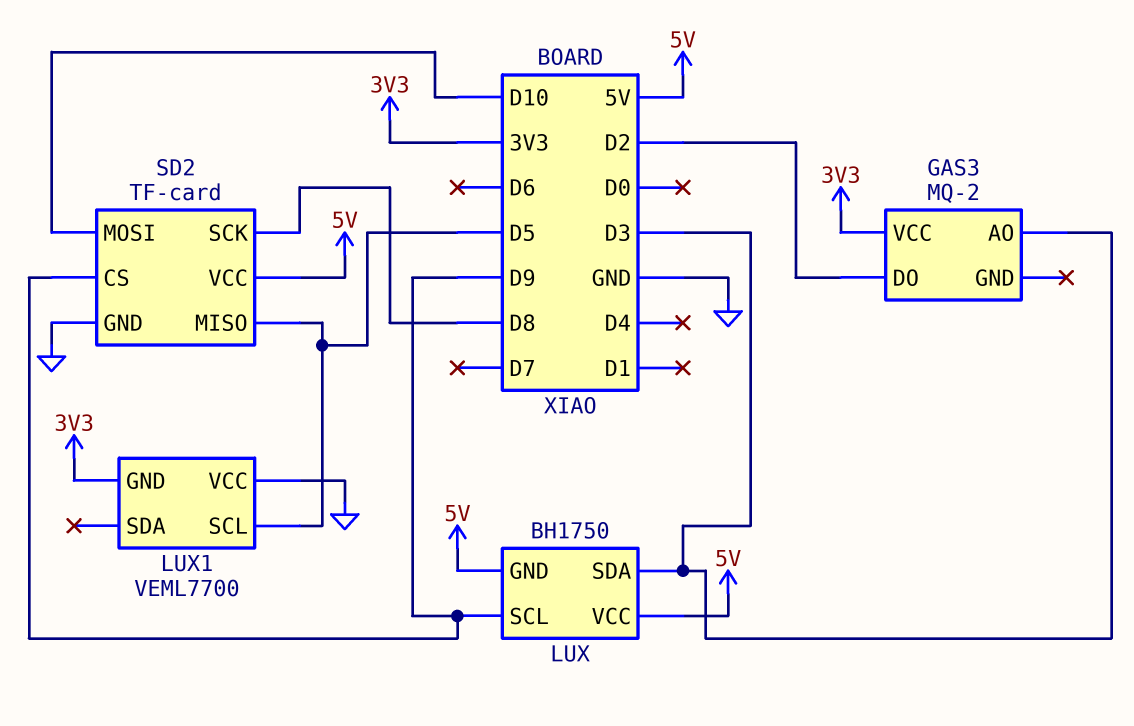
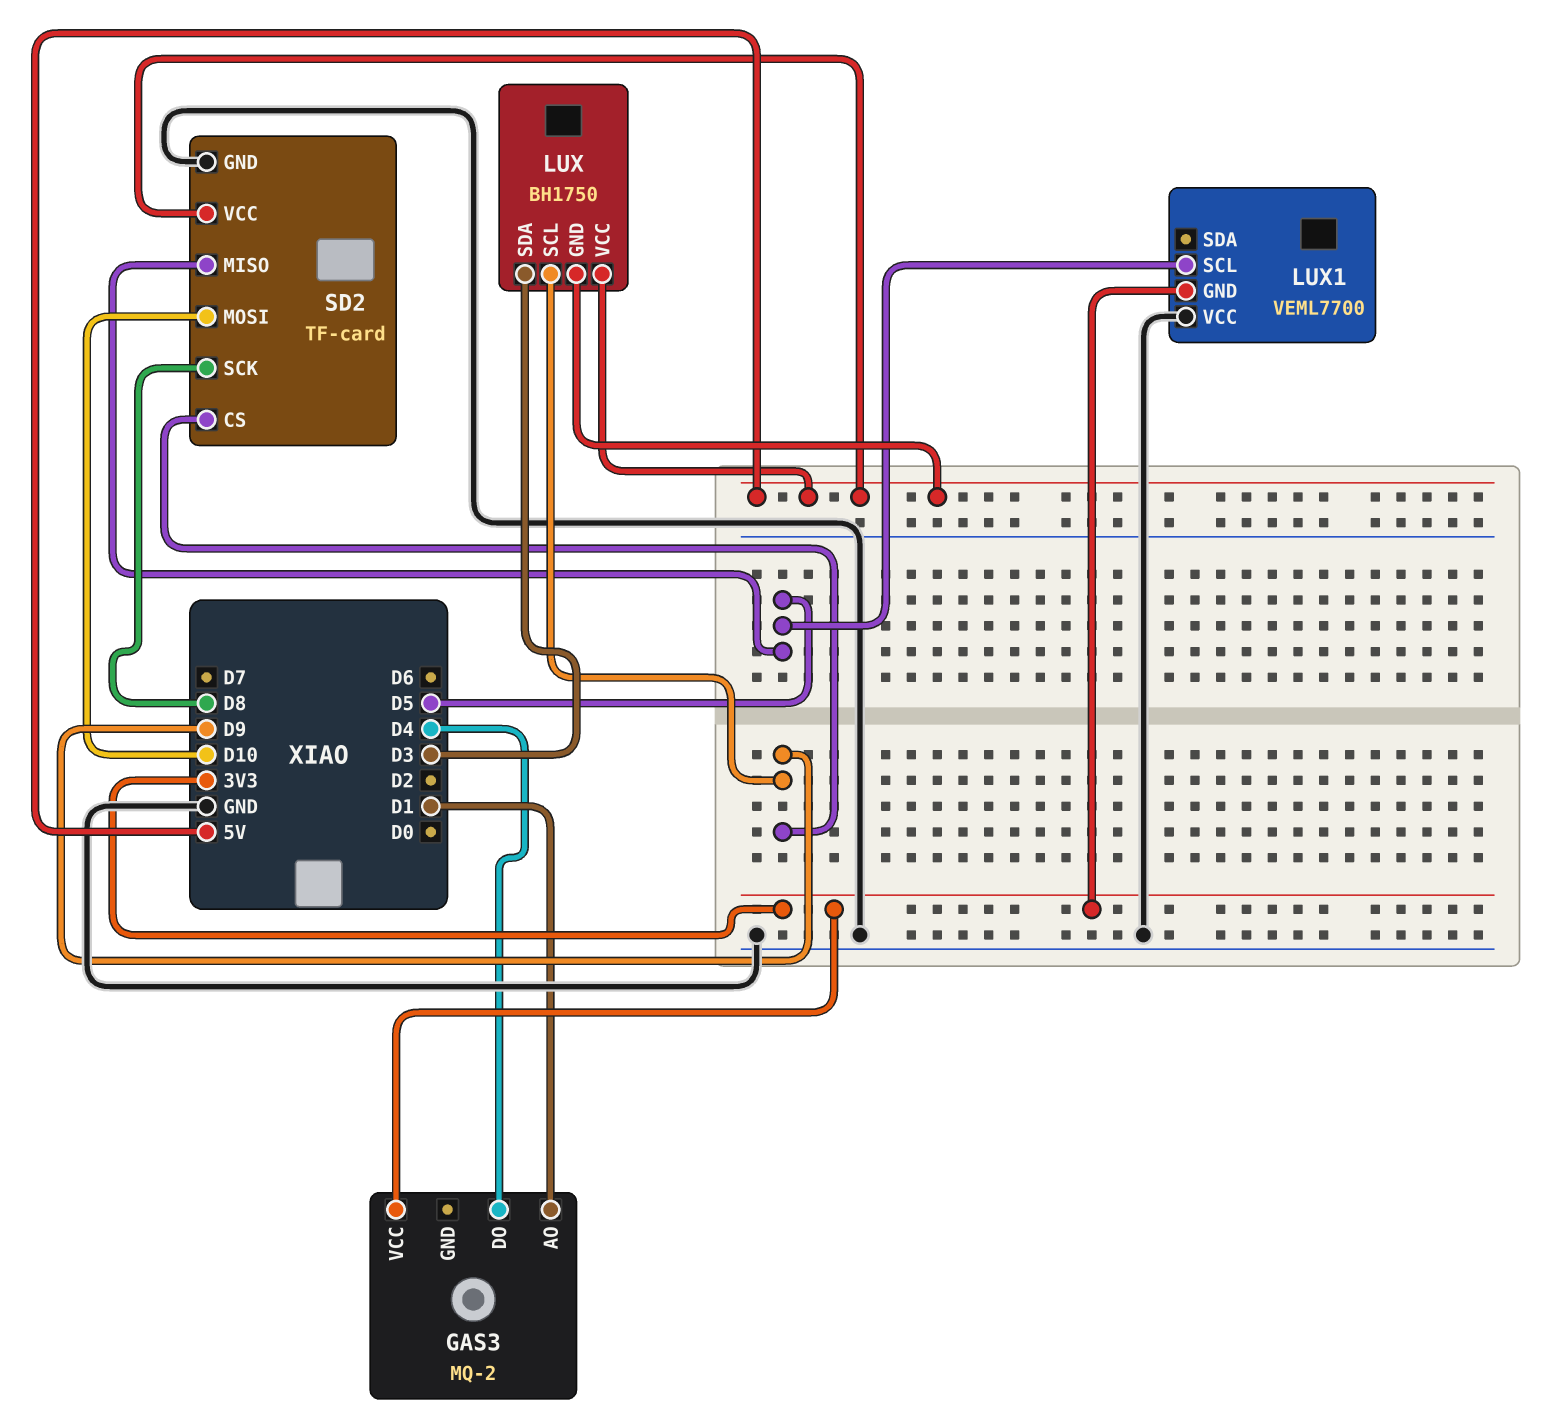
GAS3 pin AO: D3 -> D1
GAS3 pin DO: D2 -> D4

